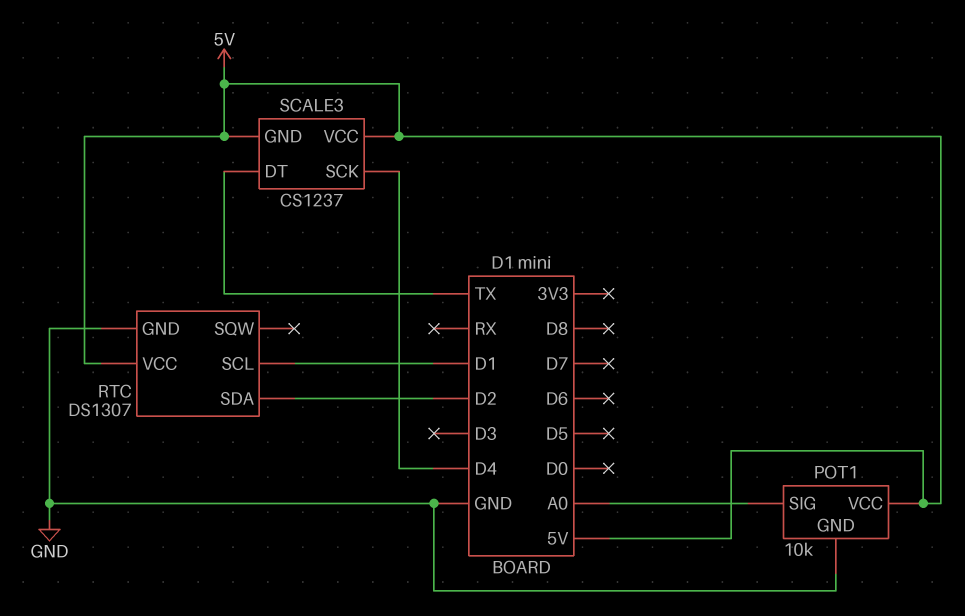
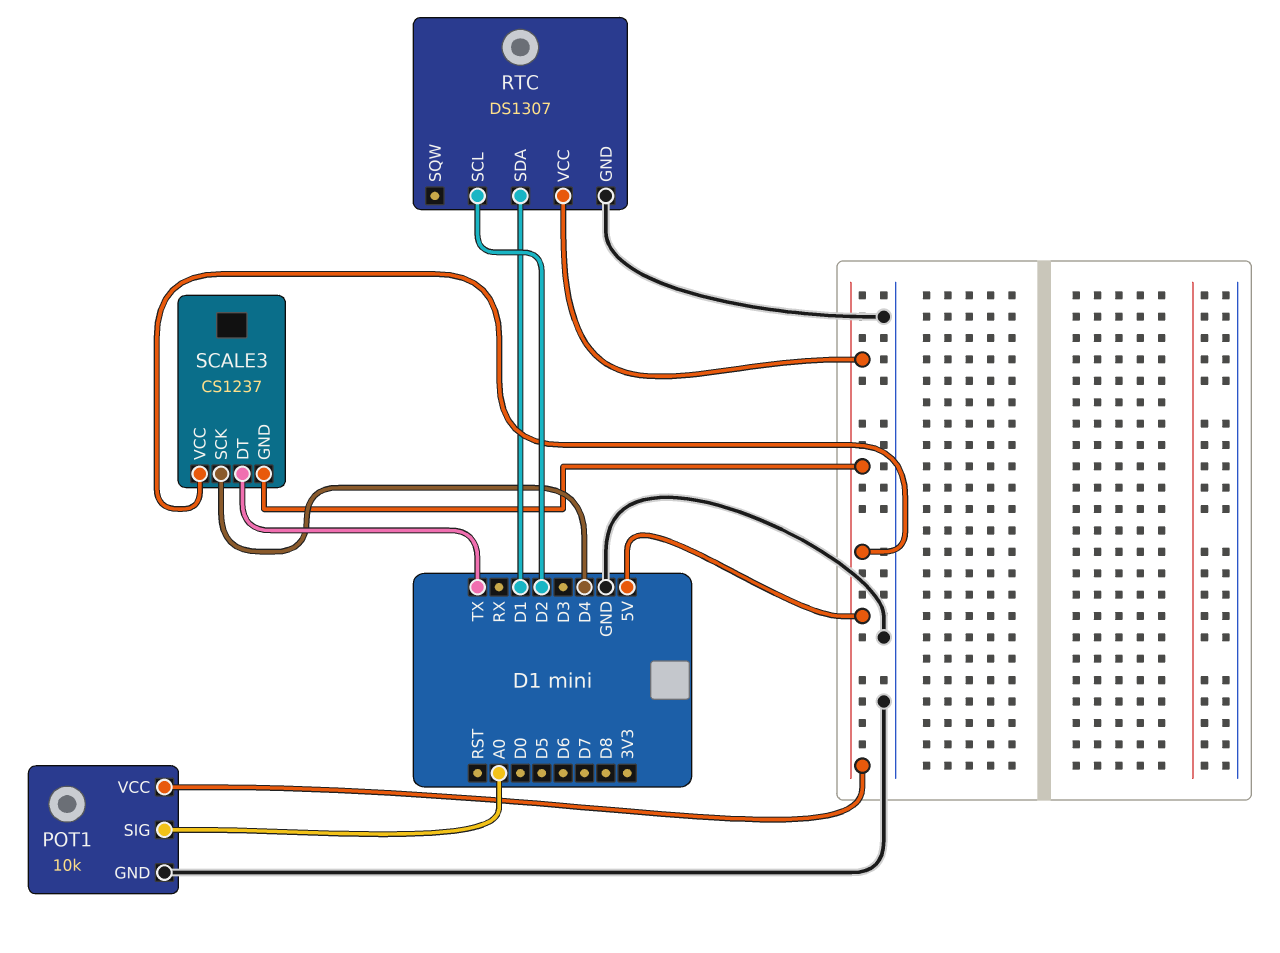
RTC pin SCL: D1 -> D2
RTC pin SDA: D2 -> D1

